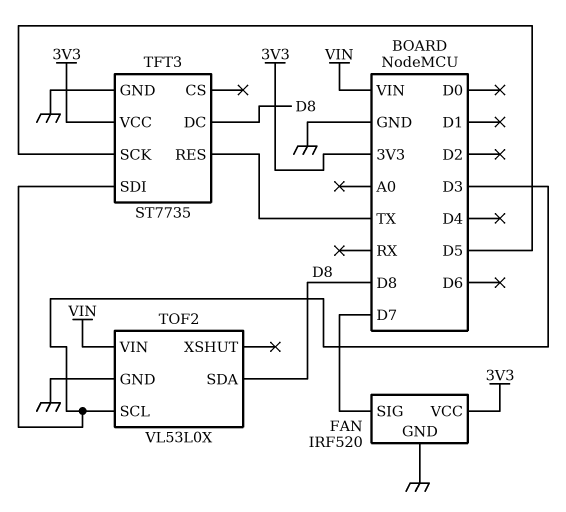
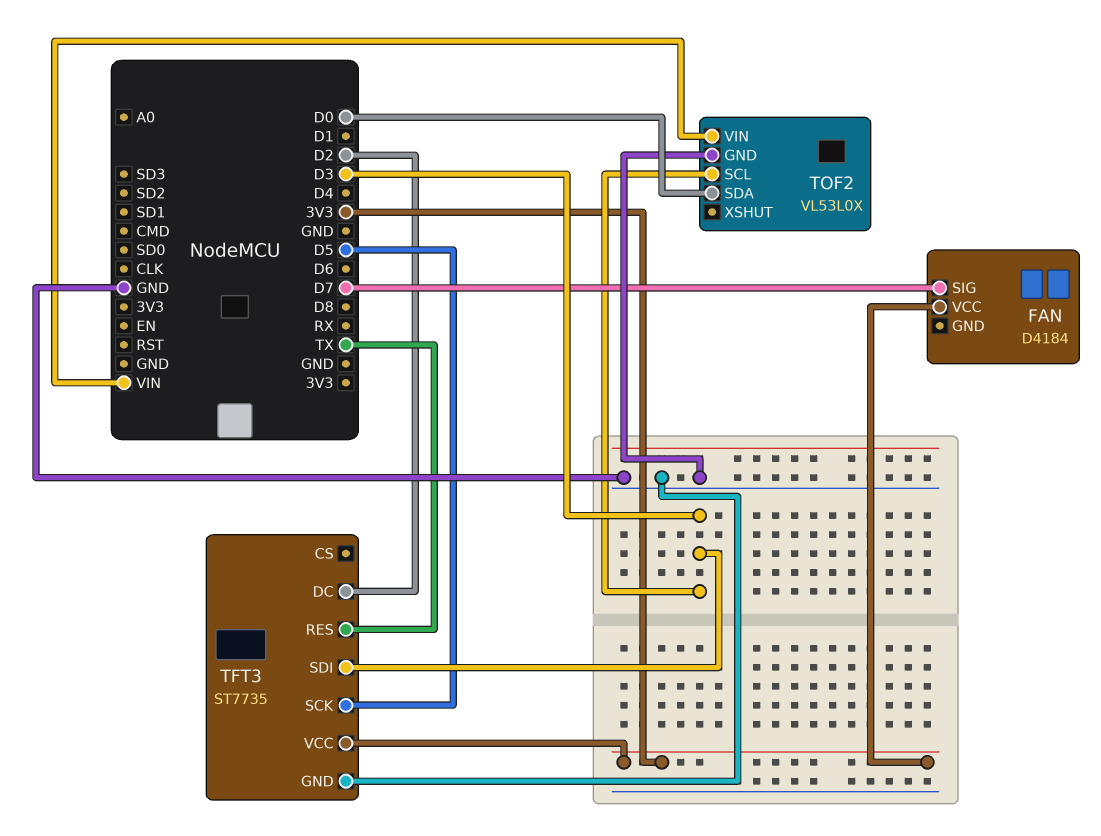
FAN: IRF520 -> D4184
FAN pin GND: GND -> none
TFT3 pin DC: D8 -> D2
TOF2 pin SDA: D8 -> D0

